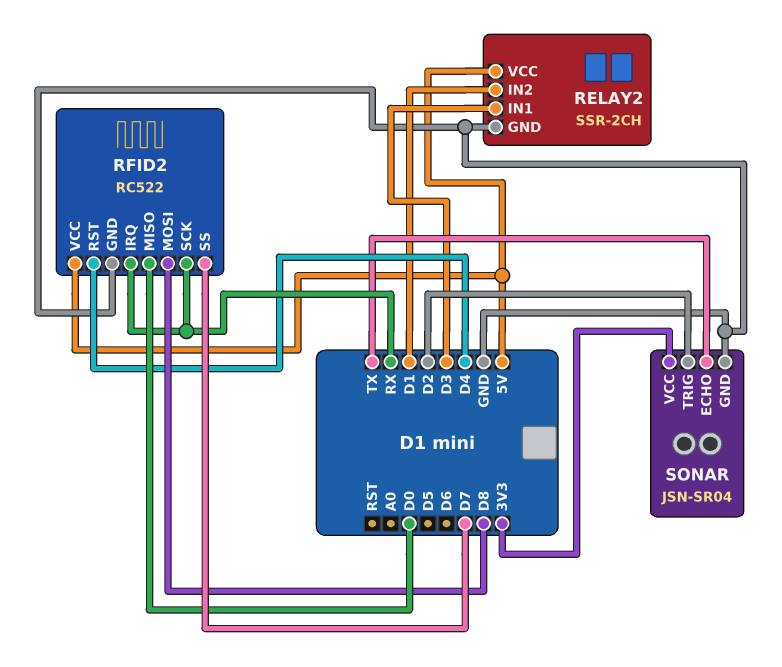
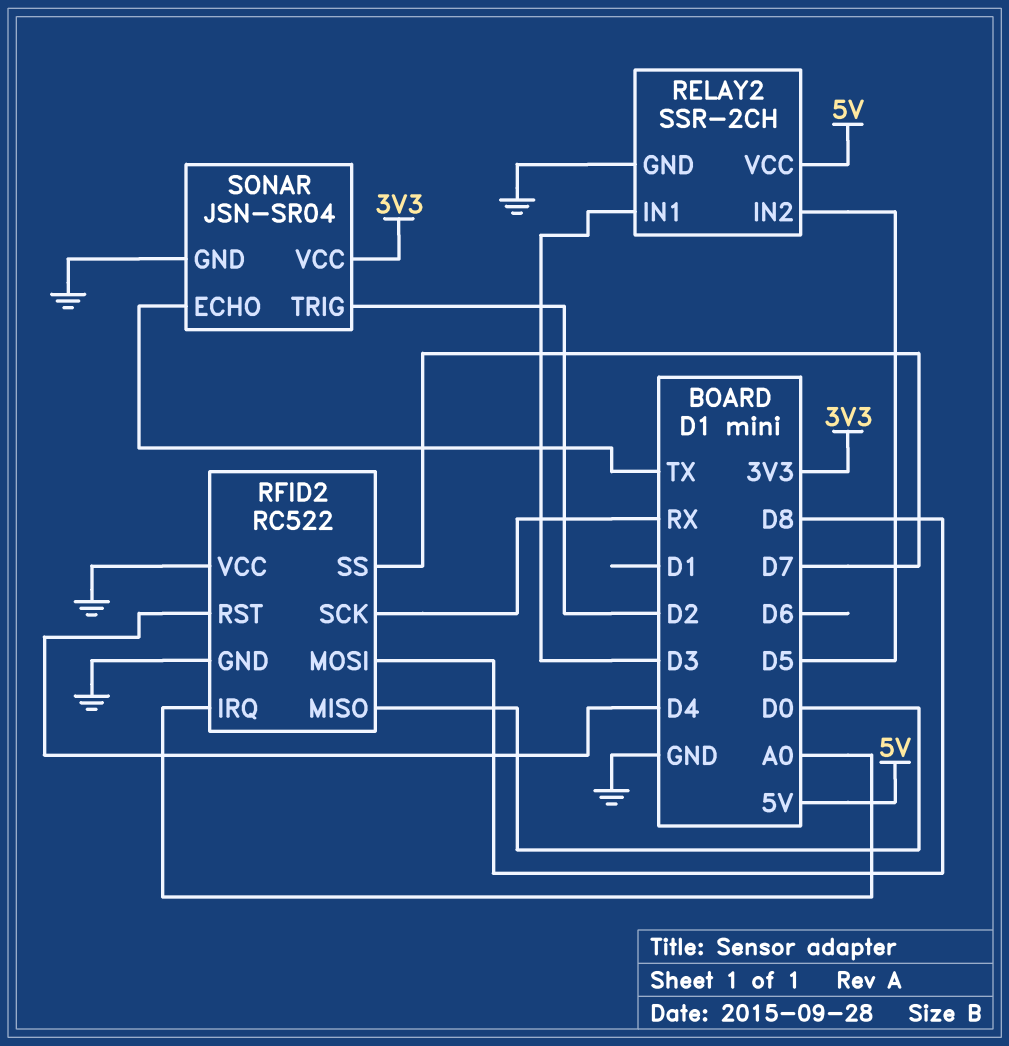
RELAY2 pin IN2: D1 -> D5
RFID2 pin IRQ: RX -> A0
RFID2 pin VCC: 5V -> GND

